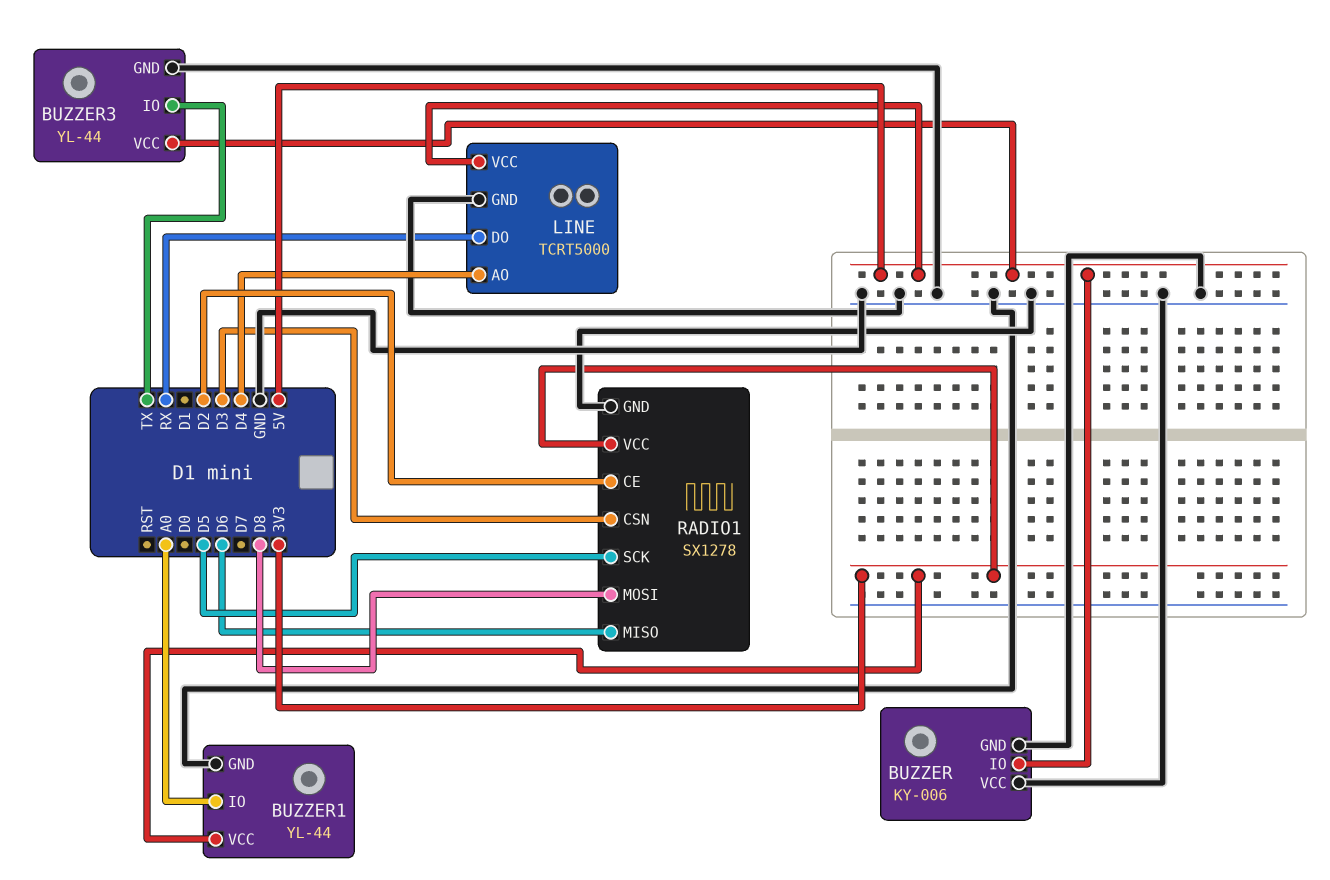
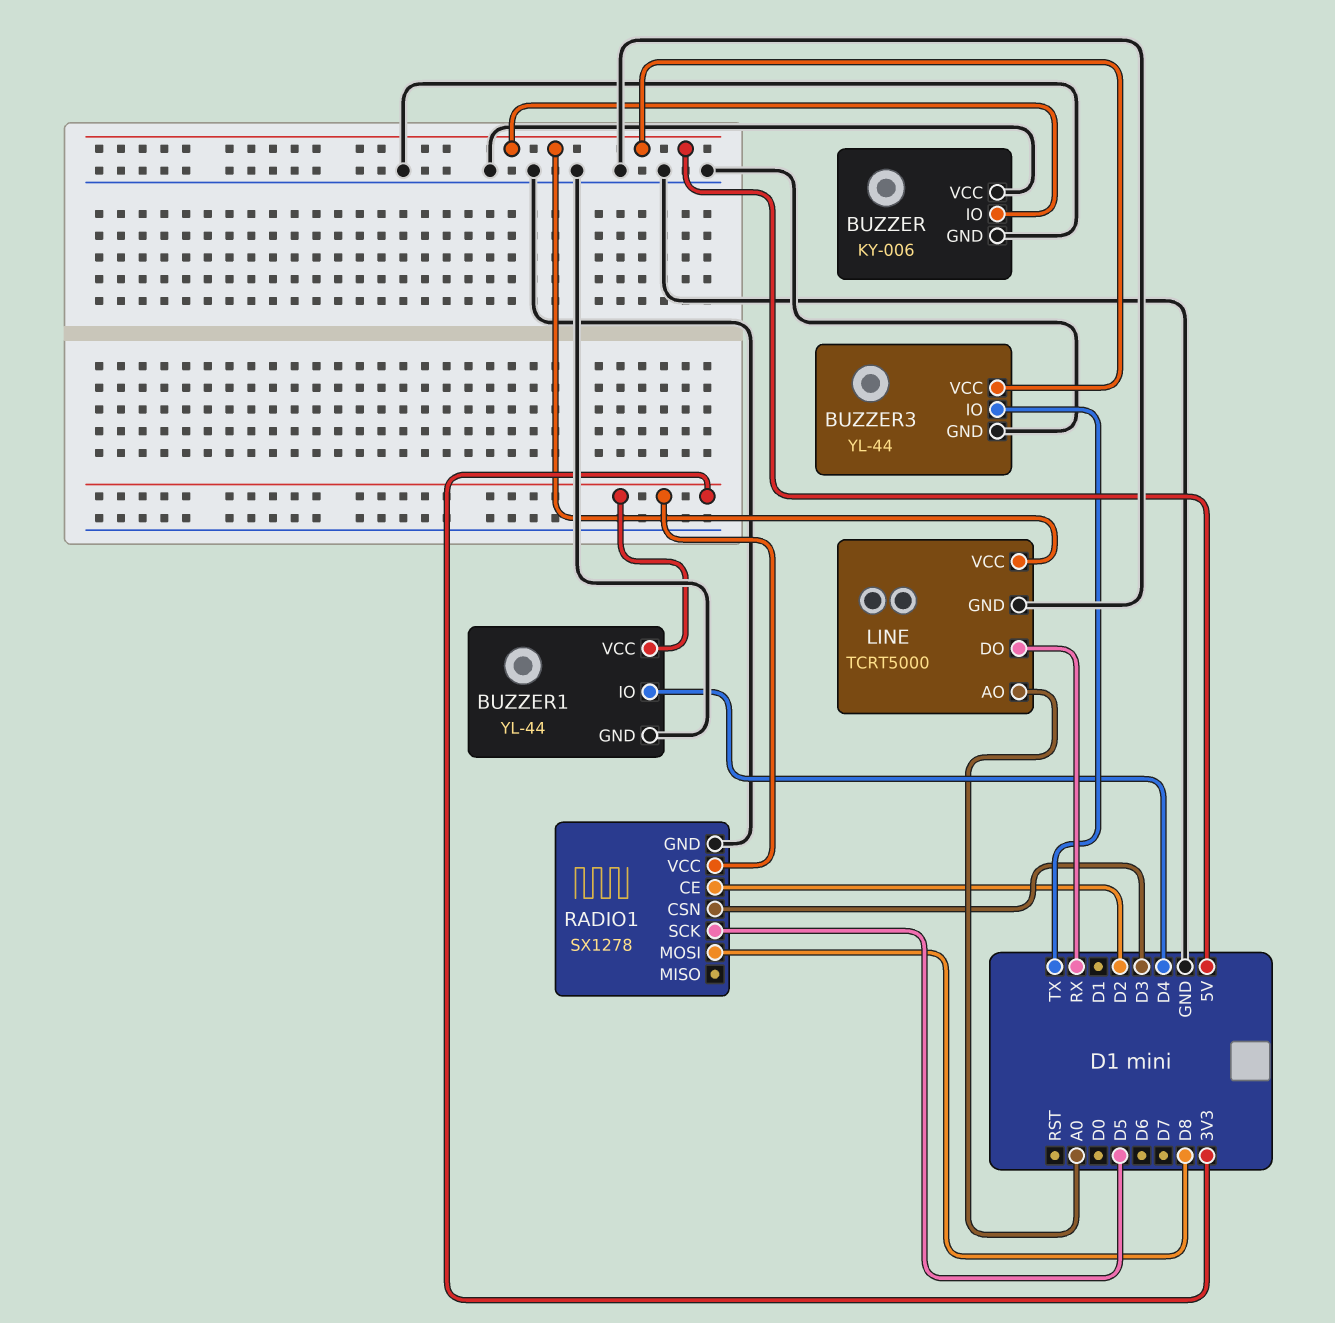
BUZZER1 pin IO: A0 -> D4
LINE pin AO: D4 -> A0
RADIO1 pin MISO: D6 -> none

